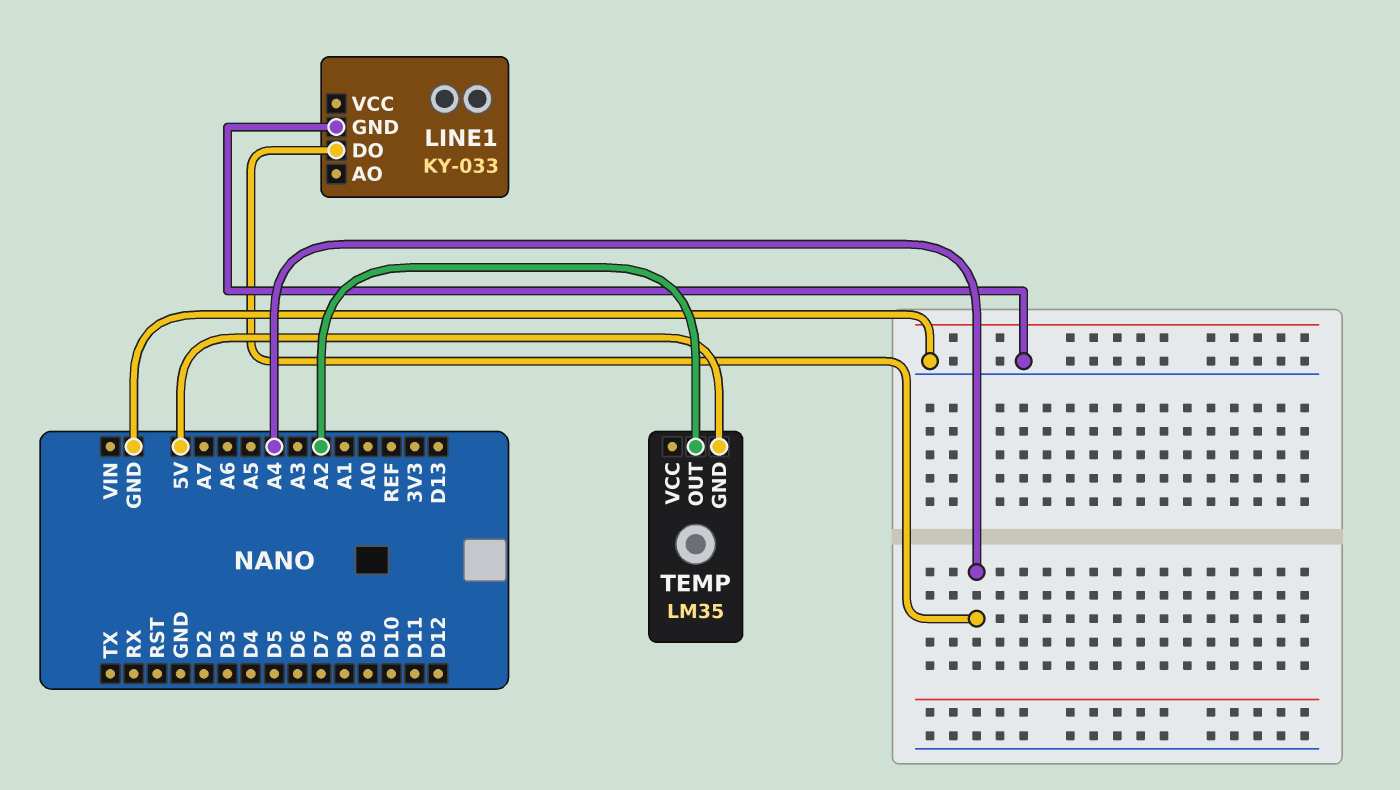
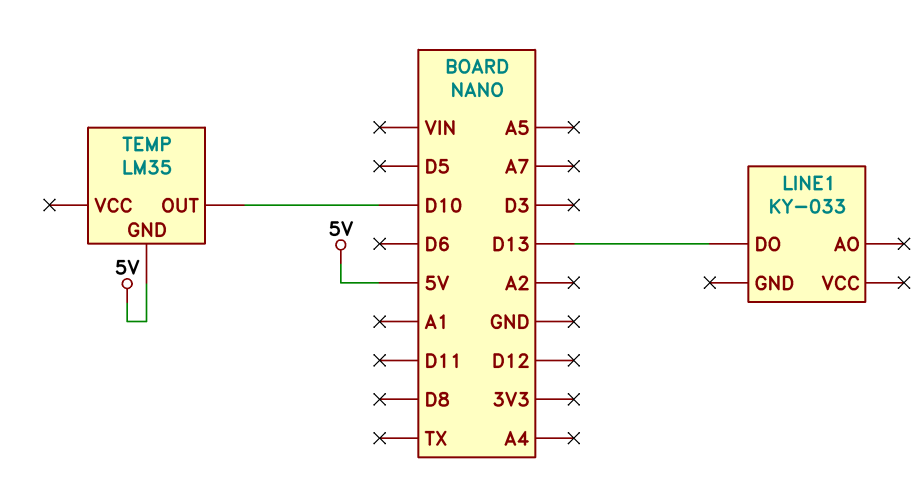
LINE1 pin DO: A4 -> D13
LINE1 pin GND: GND -> none
TEMP pin OUT: A2 -> D10

